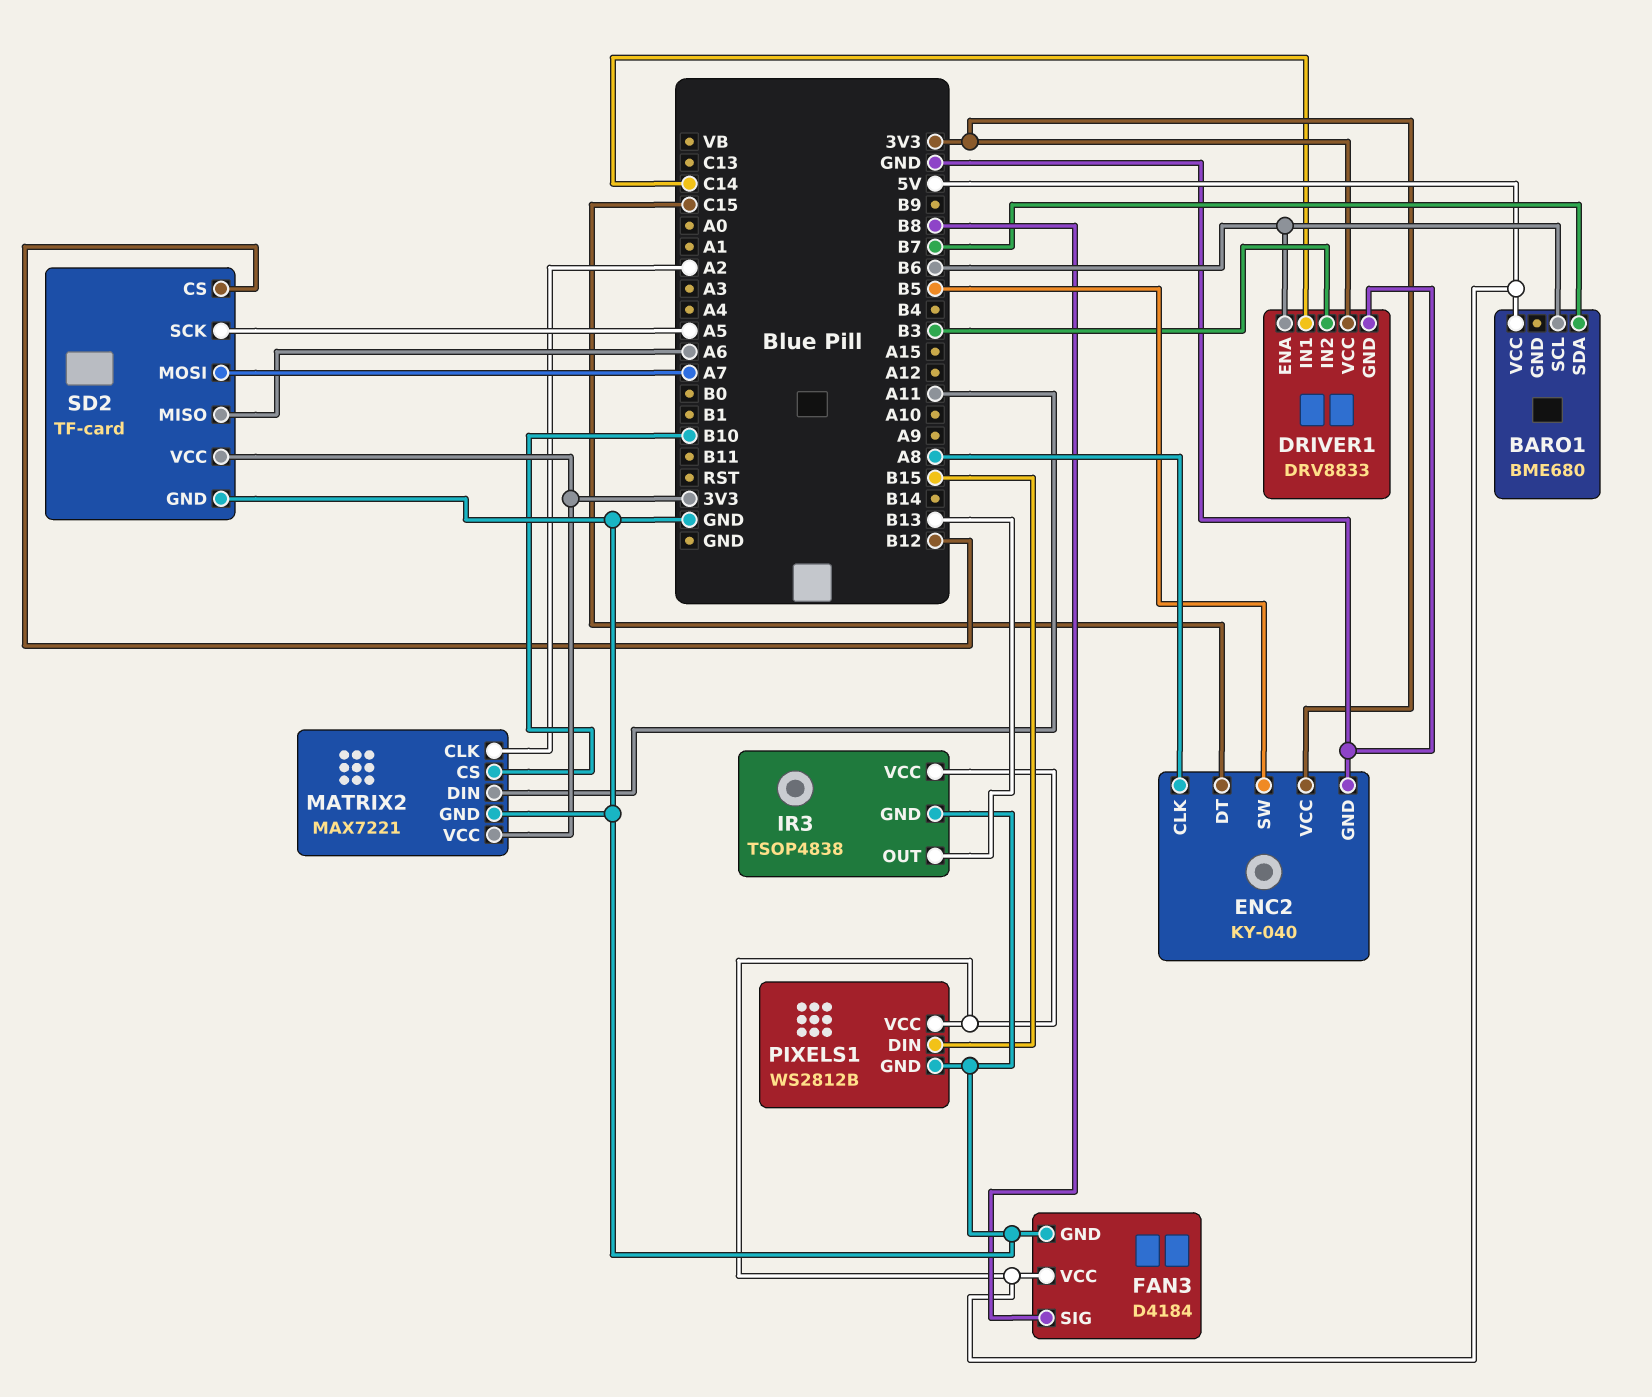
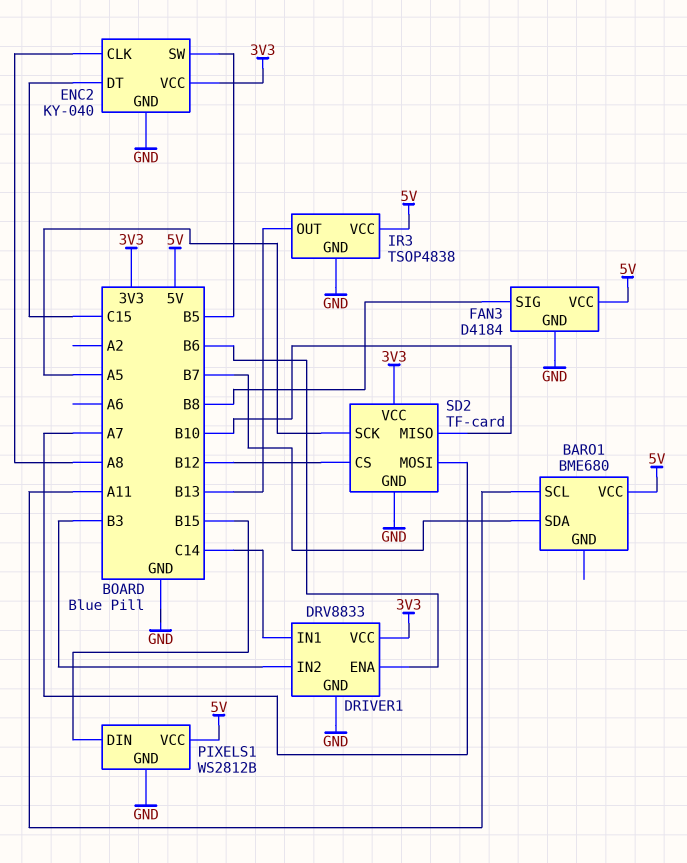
BARO1 pin SCL: B6 -> A11
MATRIX2: MAX7221 -> none
MATRIX2 pin CLK: A2 -> none
MATRIX2 pin CS: B10 -> none
MATRIX2 pin DIN: A11 -> none
MATRIX2 pin GND: GND -> none
MATRIX2 pin VCC: 3V3 -> none
SD2 pin MISO: A6 -> B10

